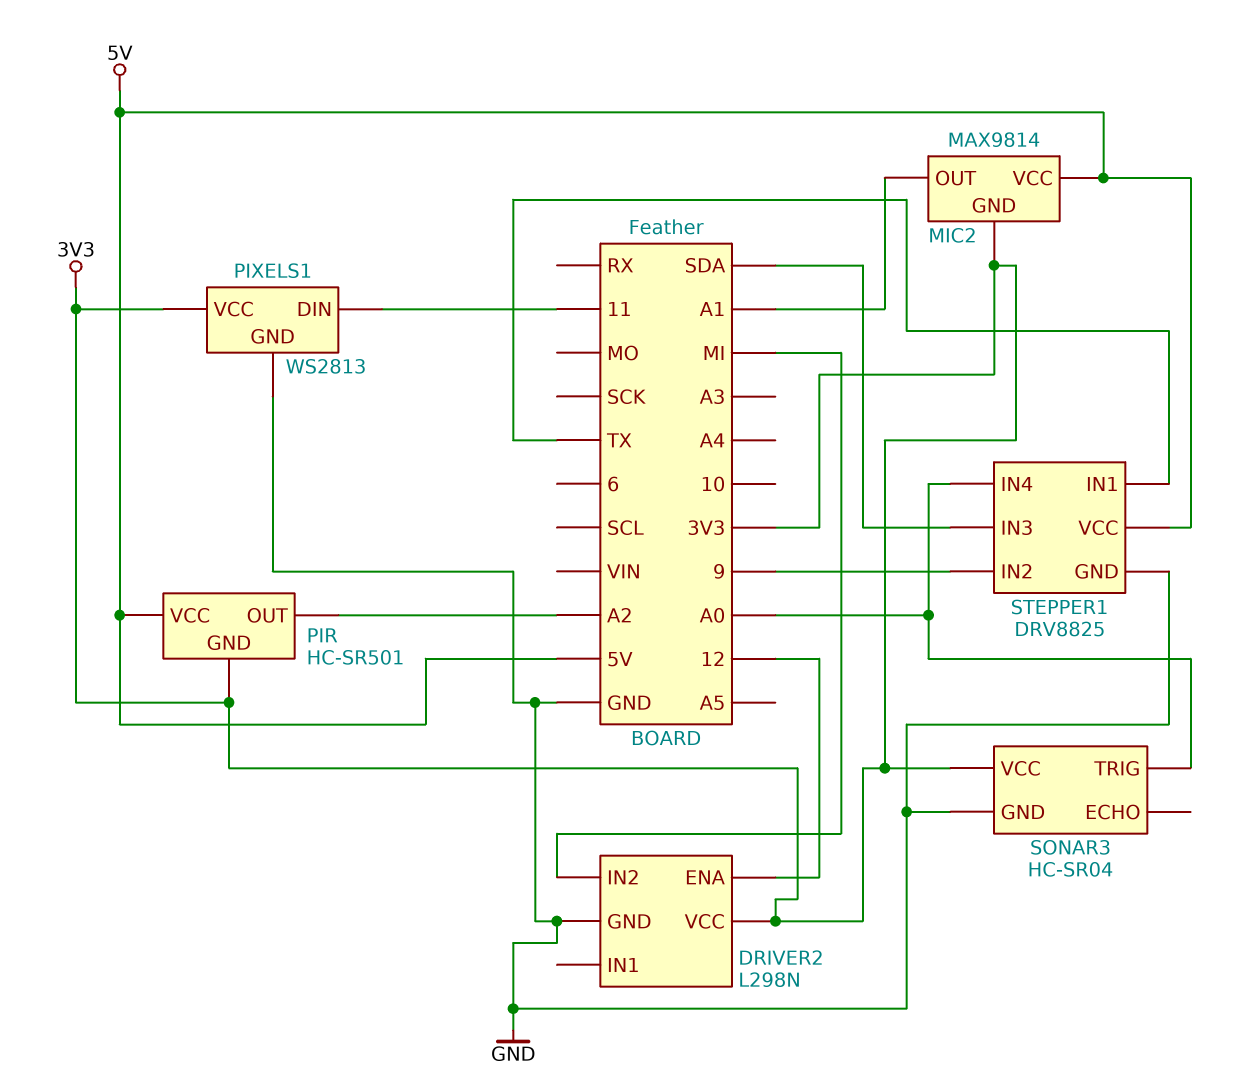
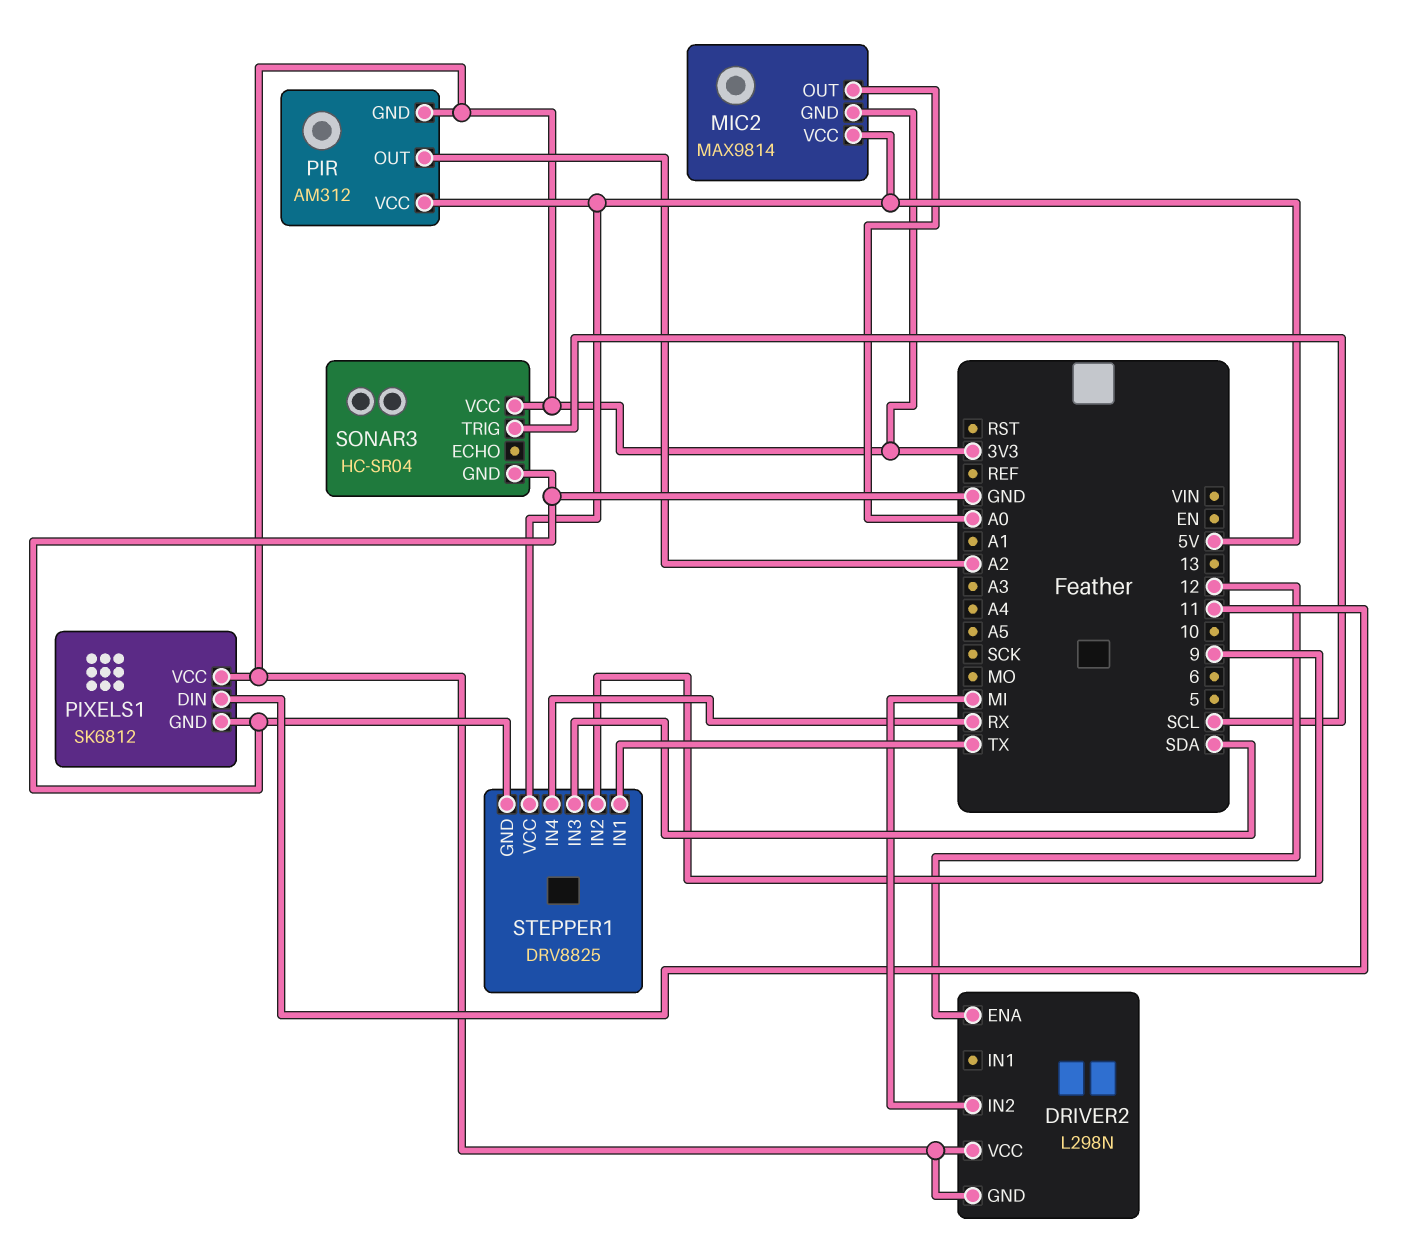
DRIVER2 pin GND: GND -> 3V3
MIC2 pin OUT: A1 -> A0
PIR: HC-SR501 -> AM312
PIXELS1: WS2813 -> SK6812
SONAR3 pin TRIG: A0 -> SCL
STEPPER1 pin IN4: A0 -> RX

